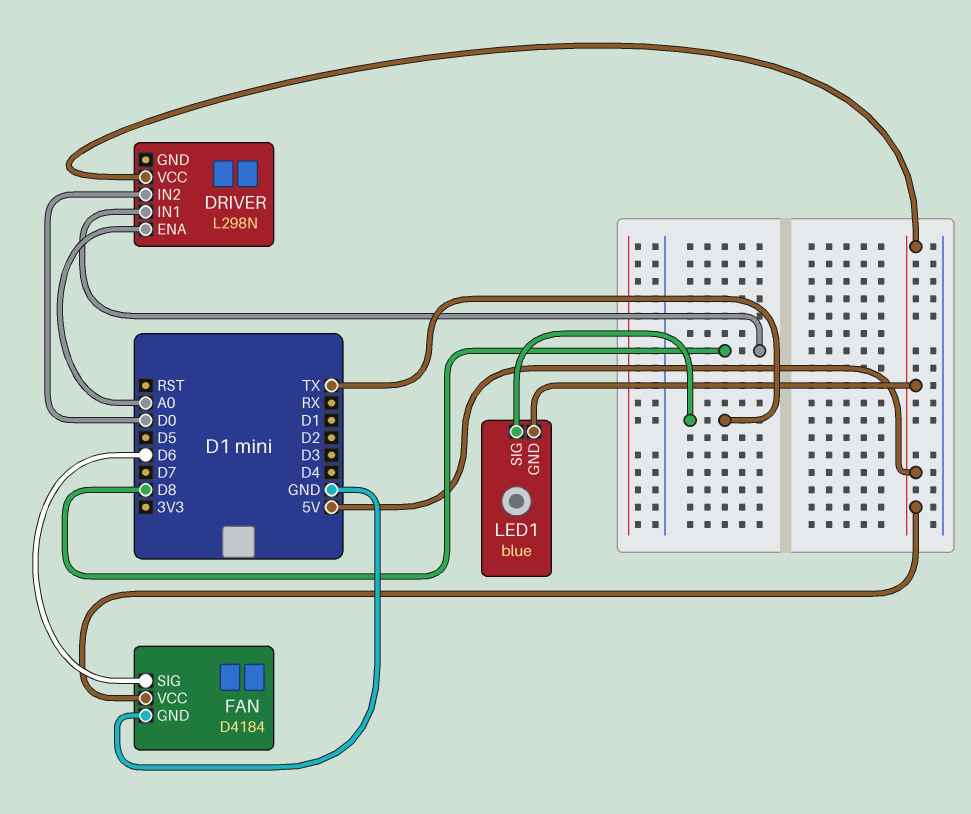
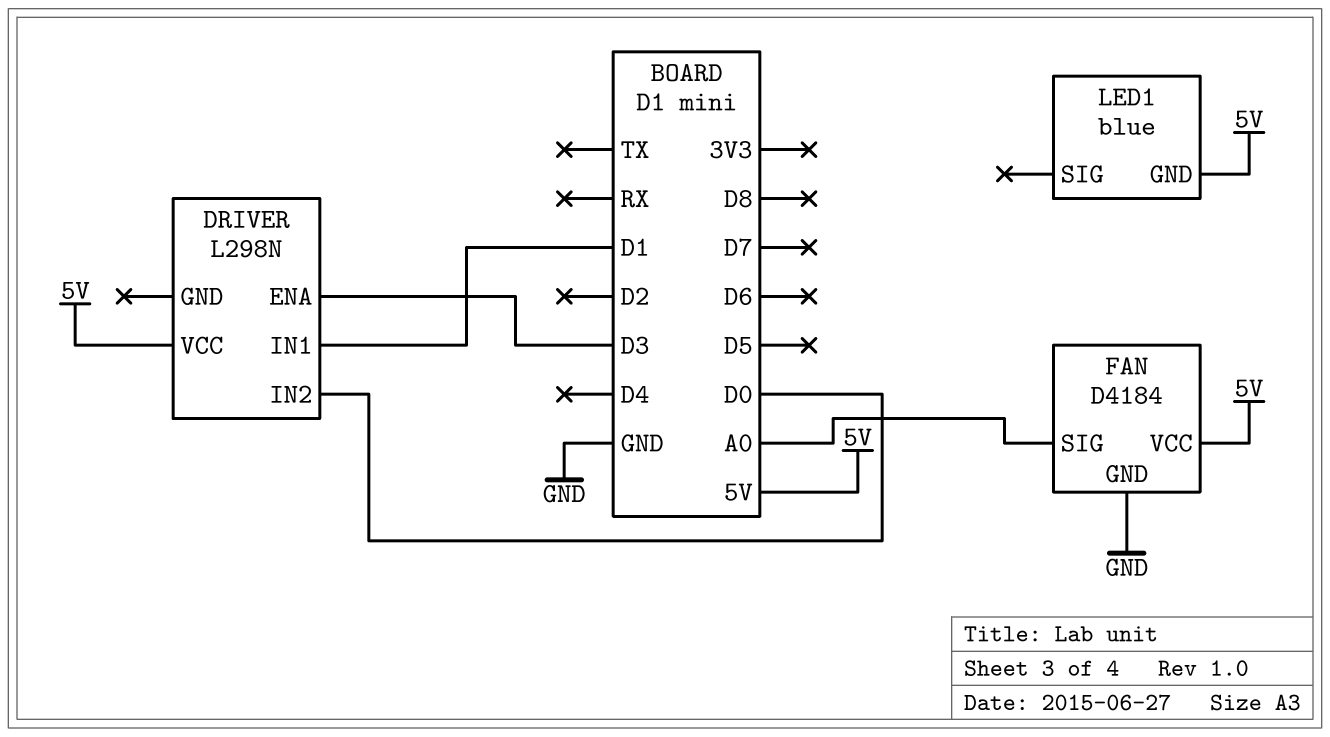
DRIVER pin ENA: A0 -> D3
DRIVER pin IN1: D8 -> D1
FAN pin SIG: D6 -> A0
LED1 pin SIG: TX -> none

